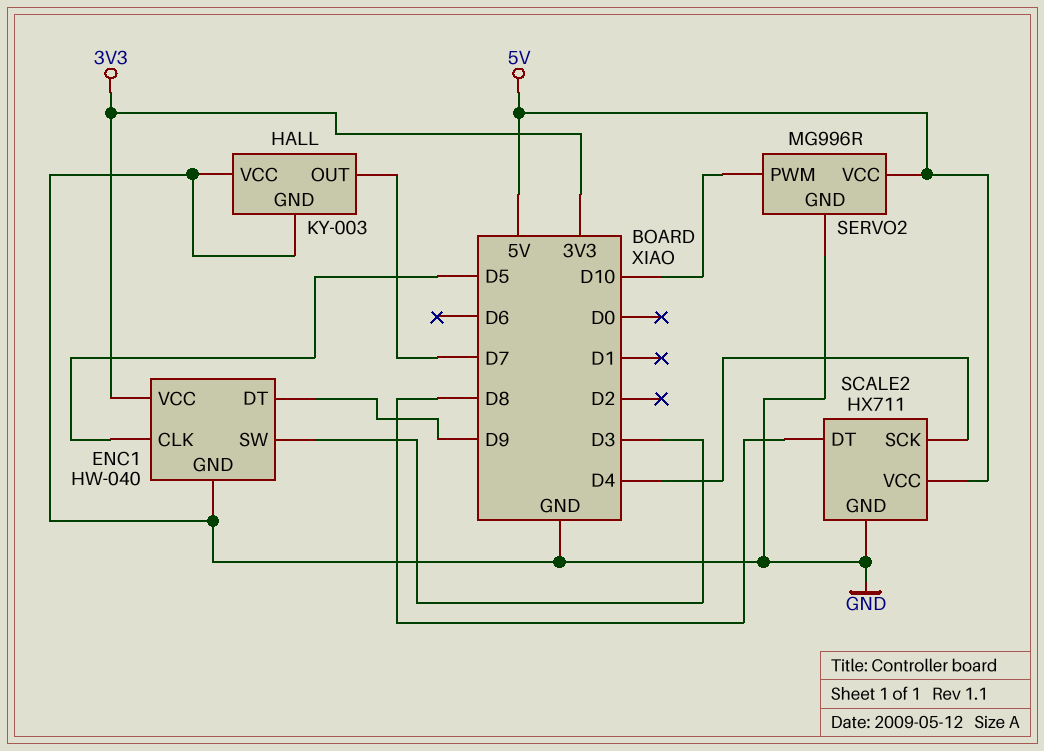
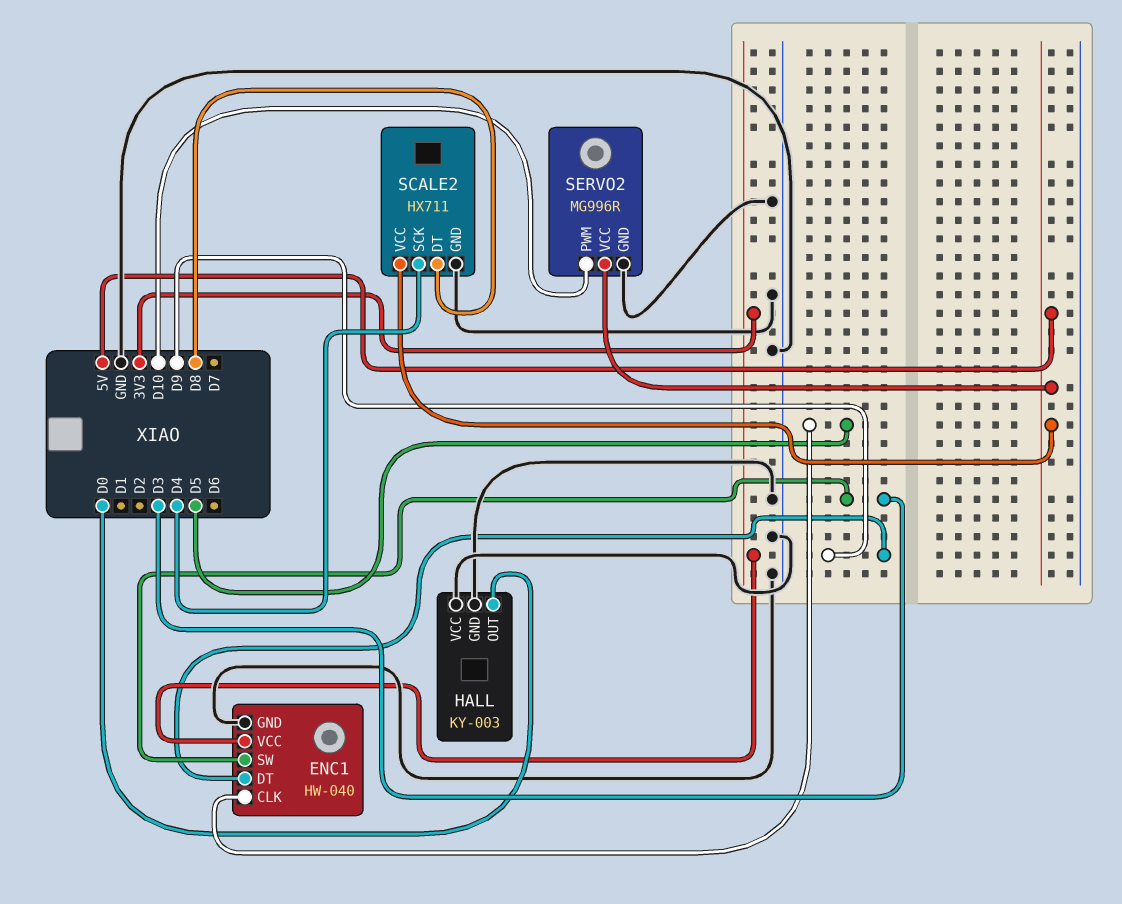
HALL pin OUT: D7 -> D0

